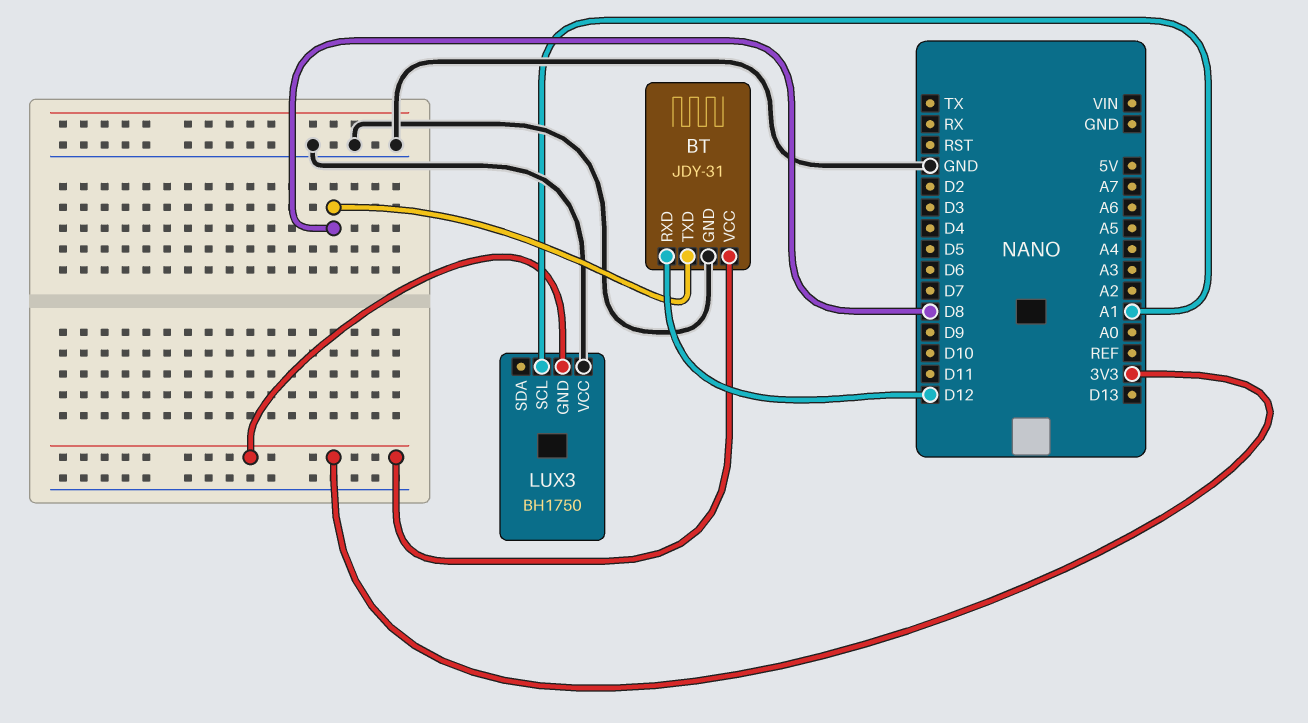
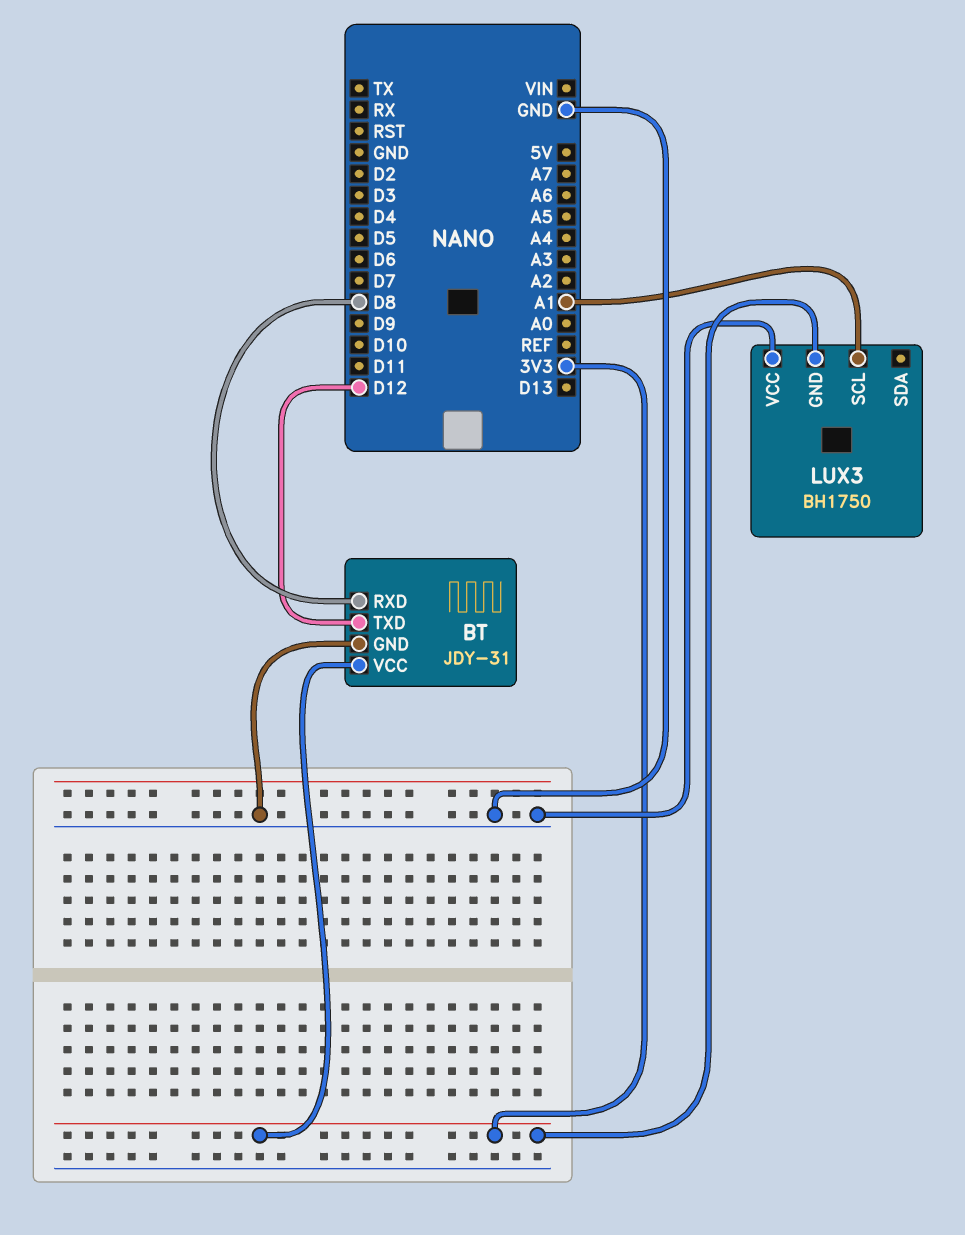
BT pin RXD: D12 -> D8
BT pin TXD: D8 -> D12

